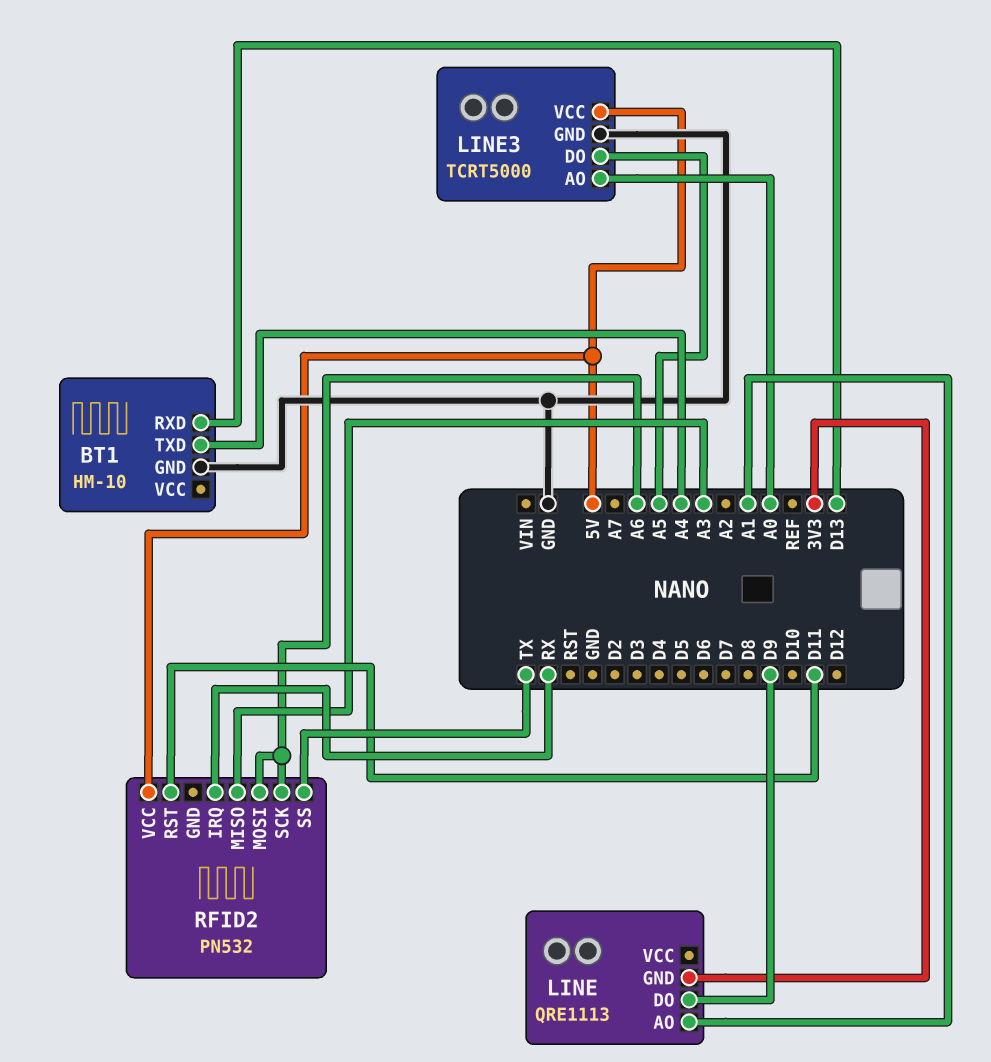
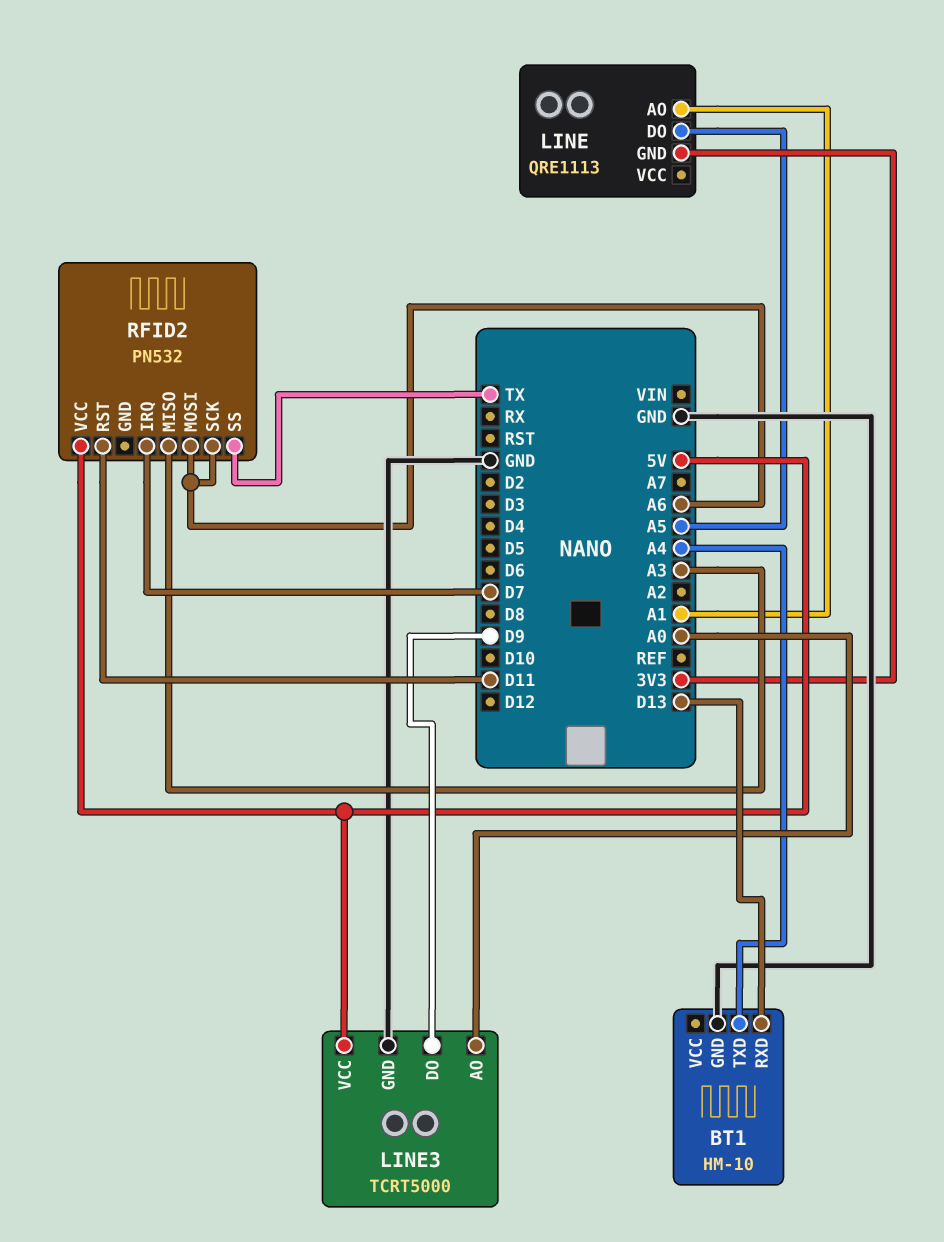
LINE pin DO: D9 -> A5
LINE3 pin DO: A5 -> D9
RFID2 pin IRQ: RX -> D7

